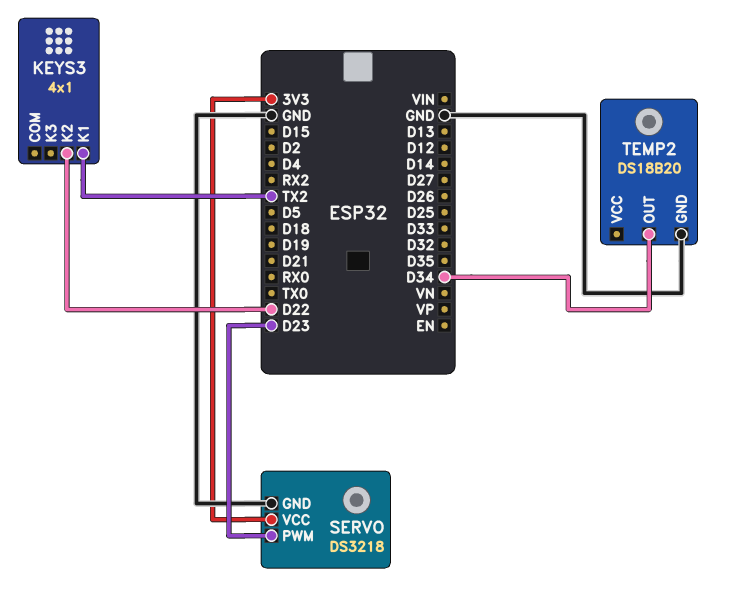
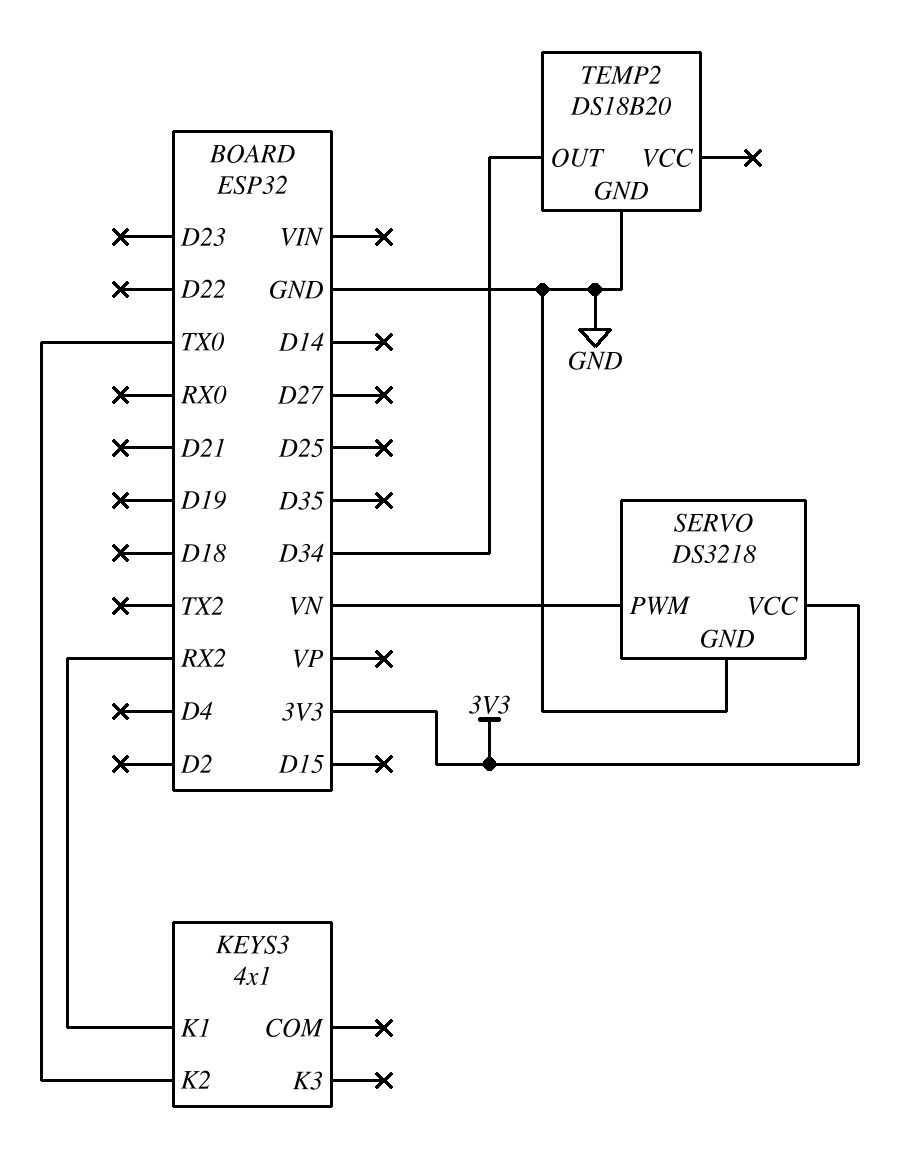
KEYS3 pin K1: TX2 -> RX2
KEYS3 pin K2: D22 -> TX0
SERVO pin PWM: D23 -> VN

